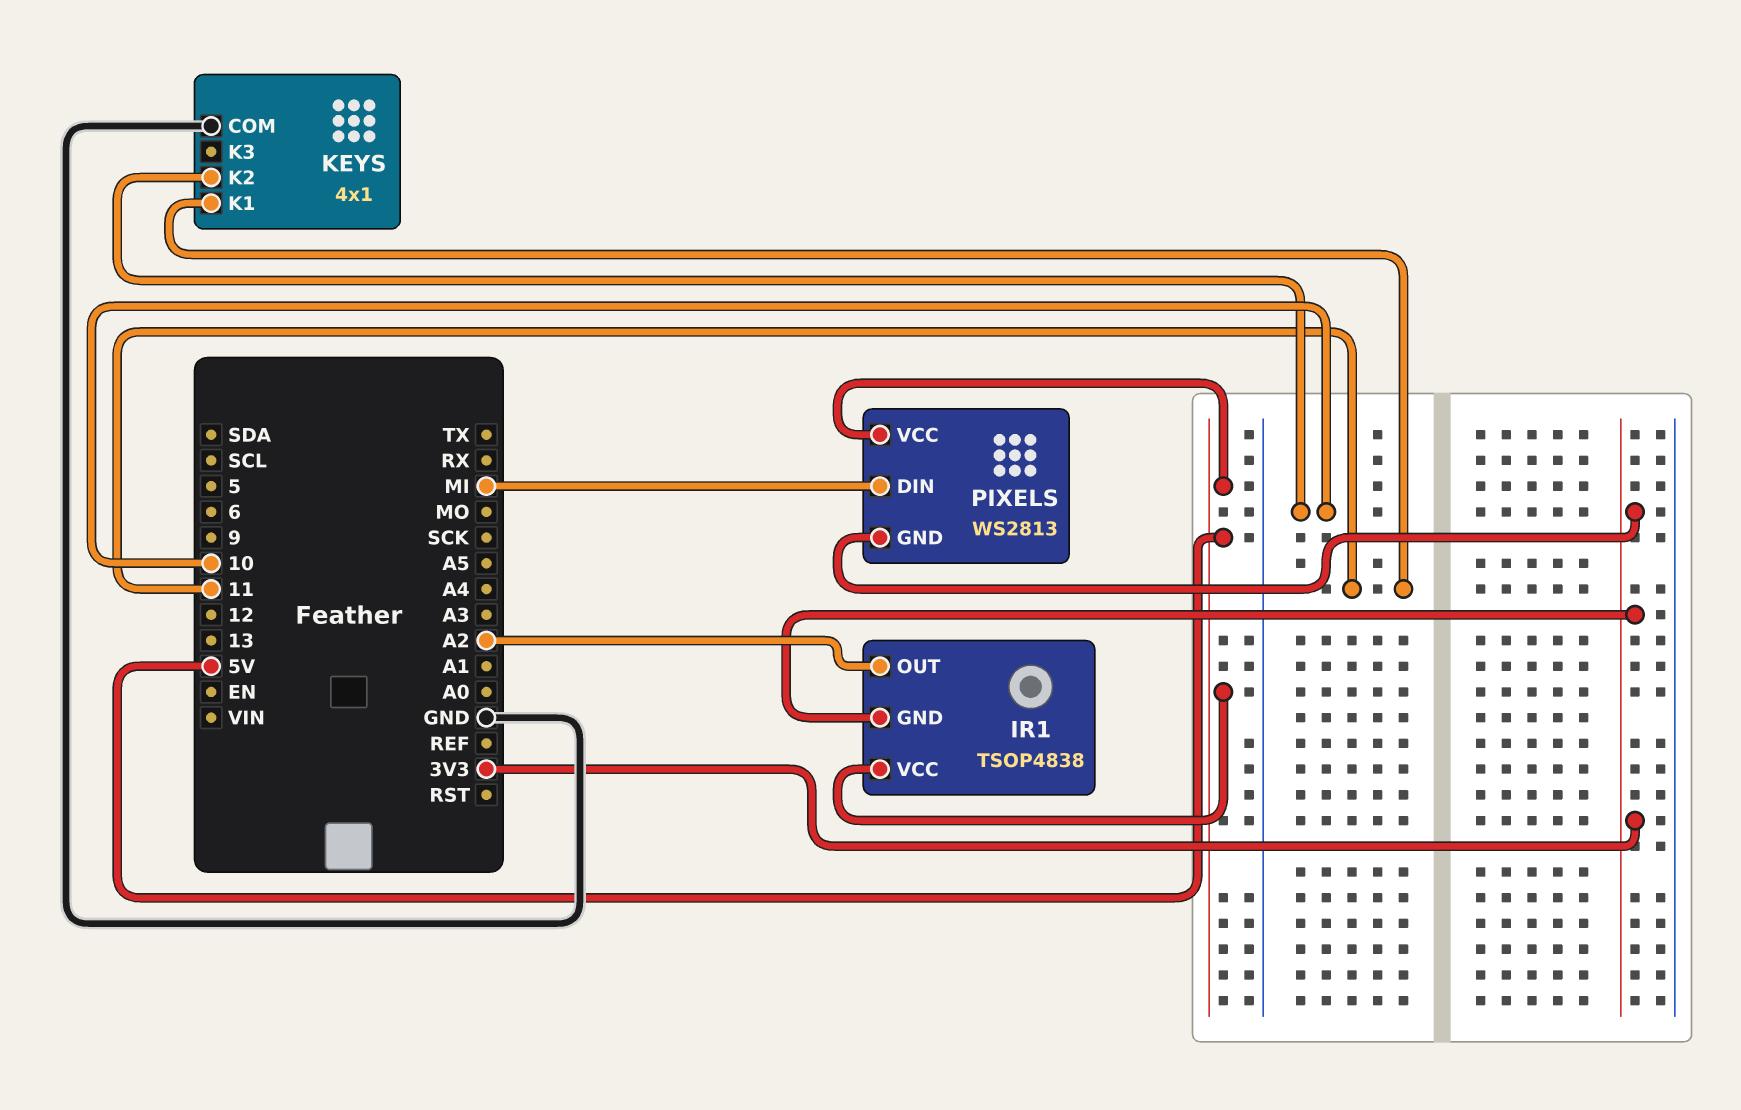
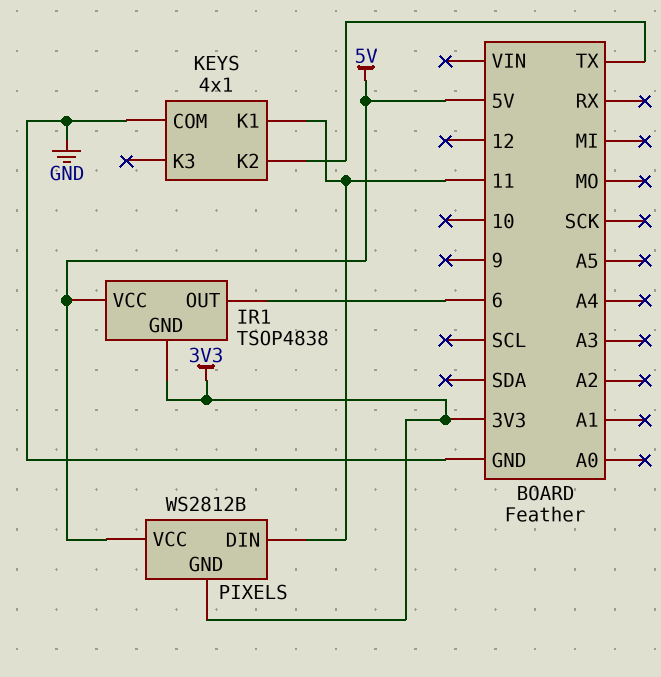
IR1 pin OUT: A2 -> 6
KEYS pin K2: 10 -> TX
PIXELS: WS2813 -> WS2812B
PIXELS pin DIN: MI -> 11

